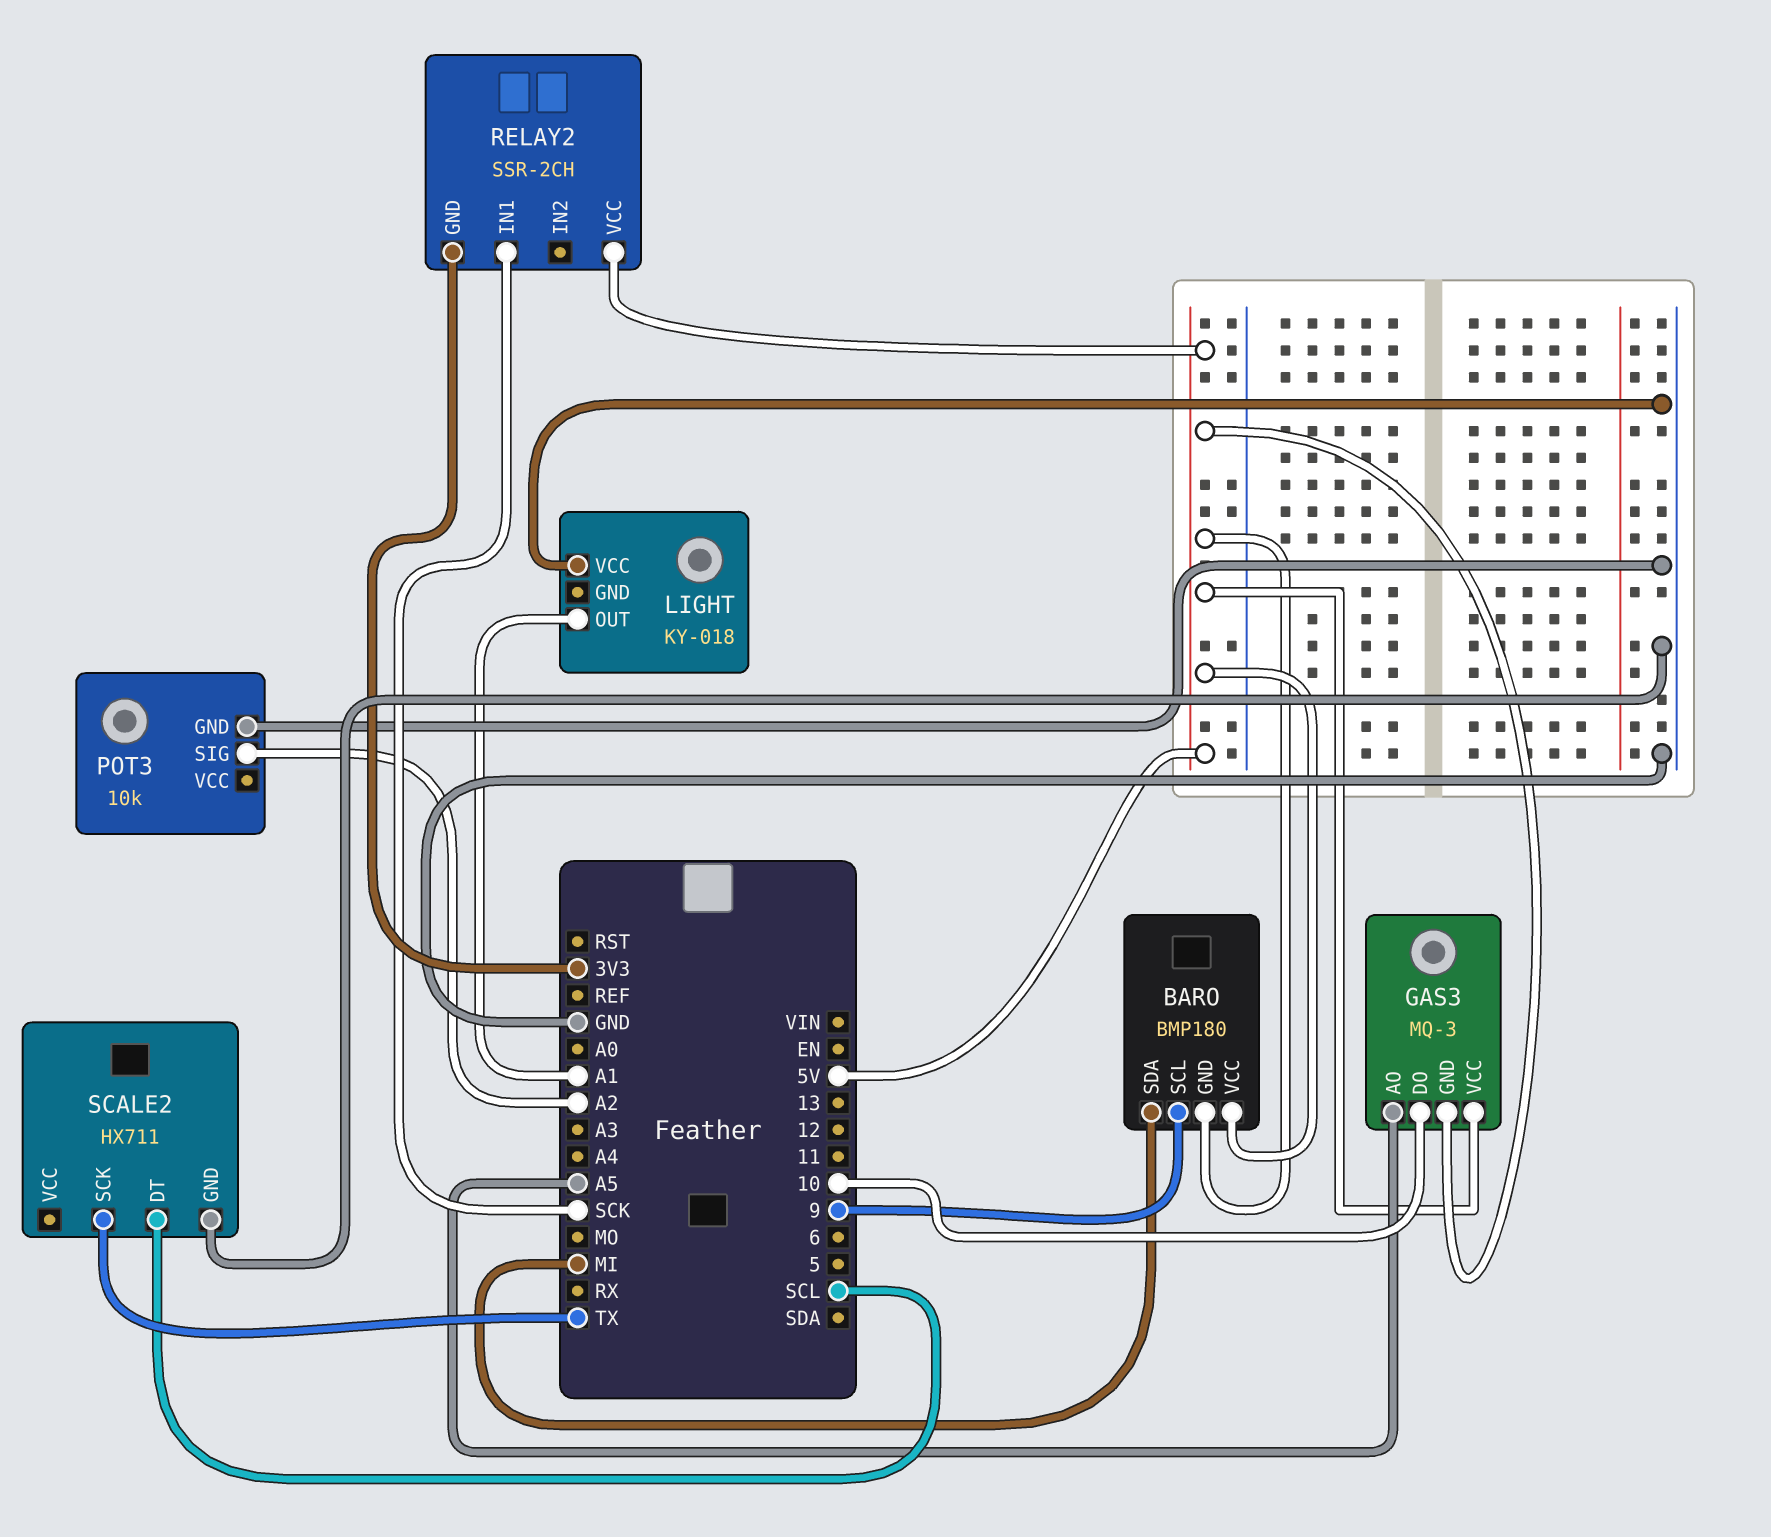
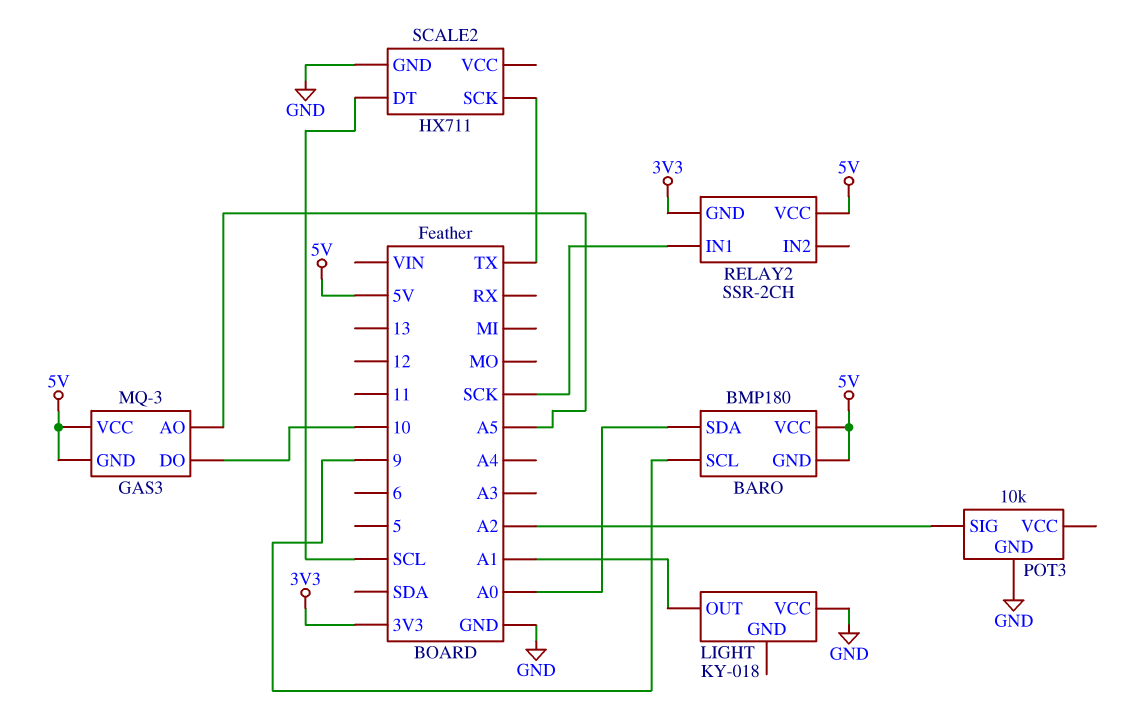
BARO pin SDA: MI -> A0

